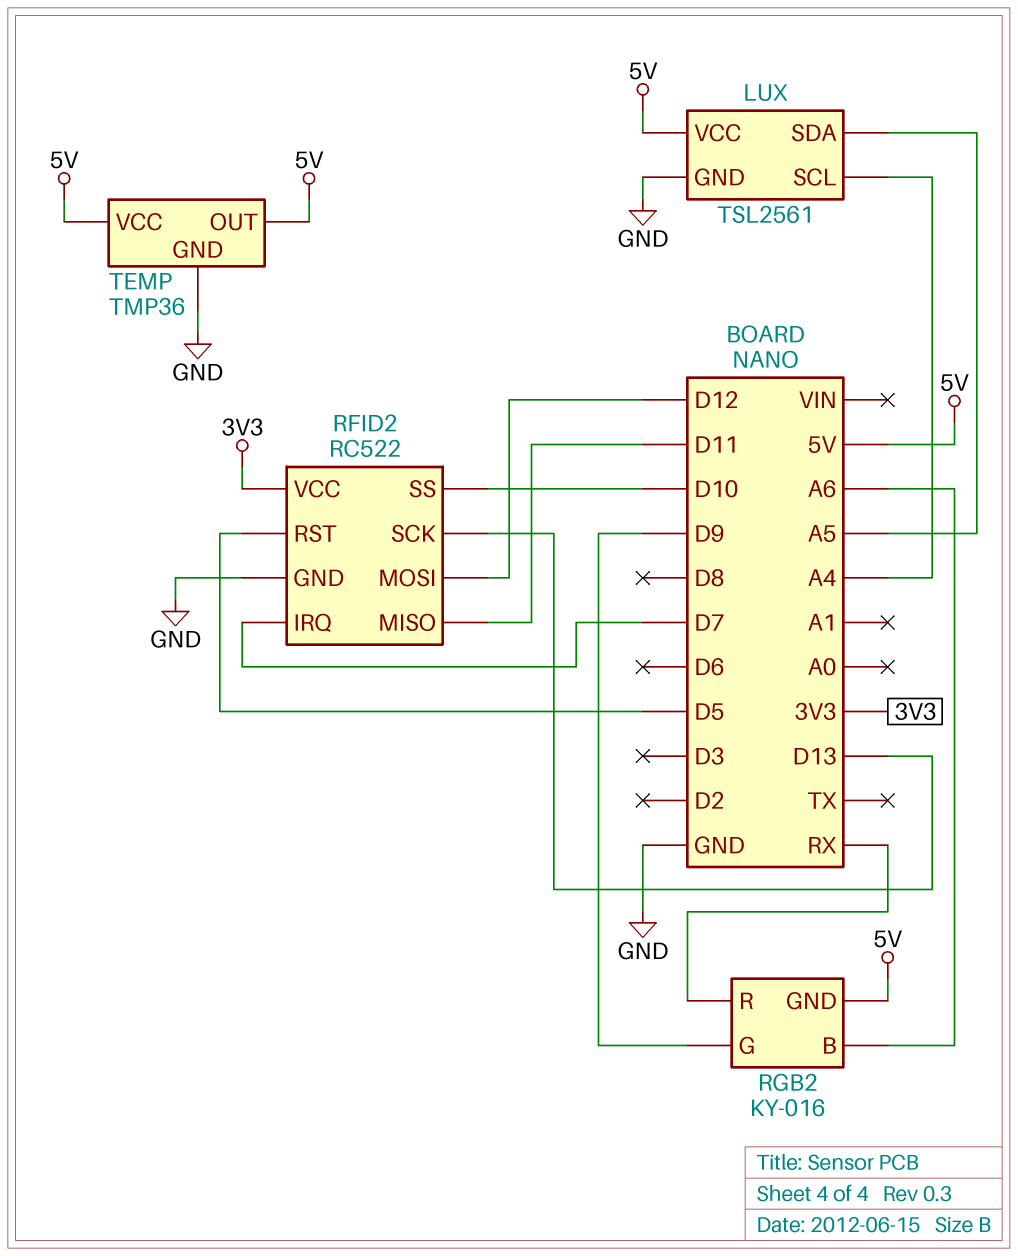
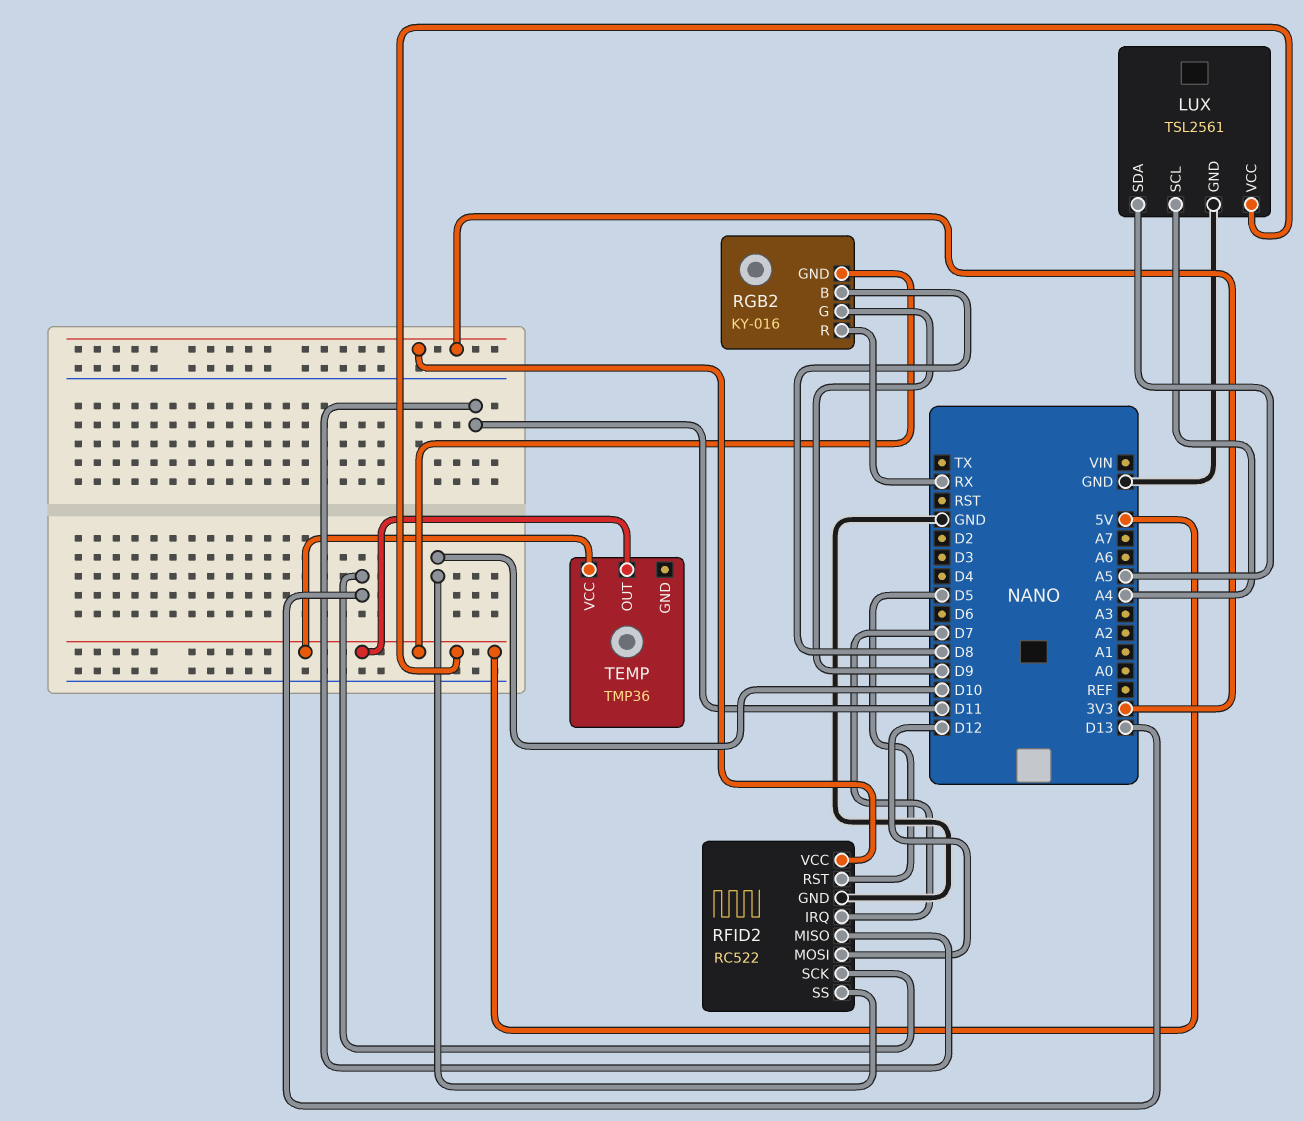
RGB2 pin B: A6 -> D8
TEMP pin GND: GND -> none

